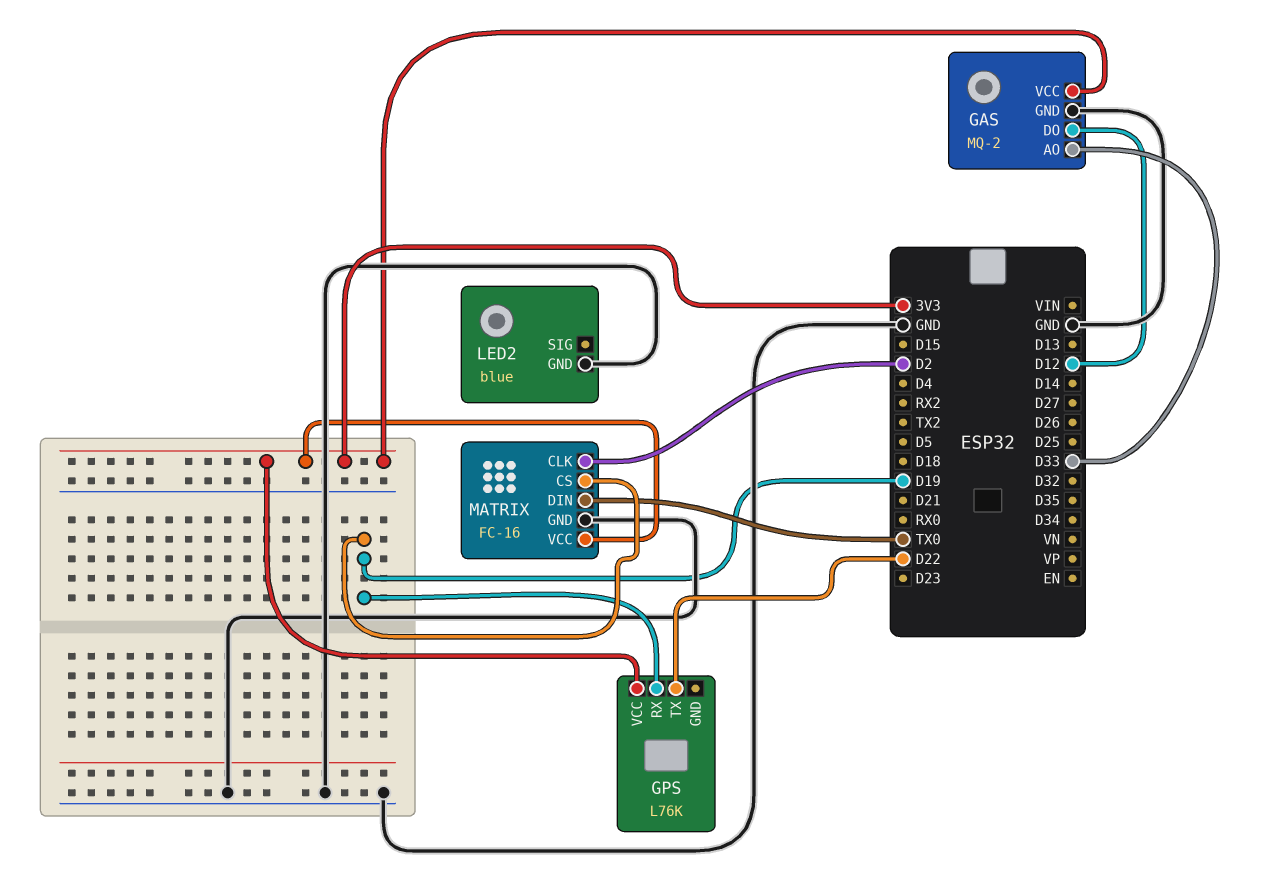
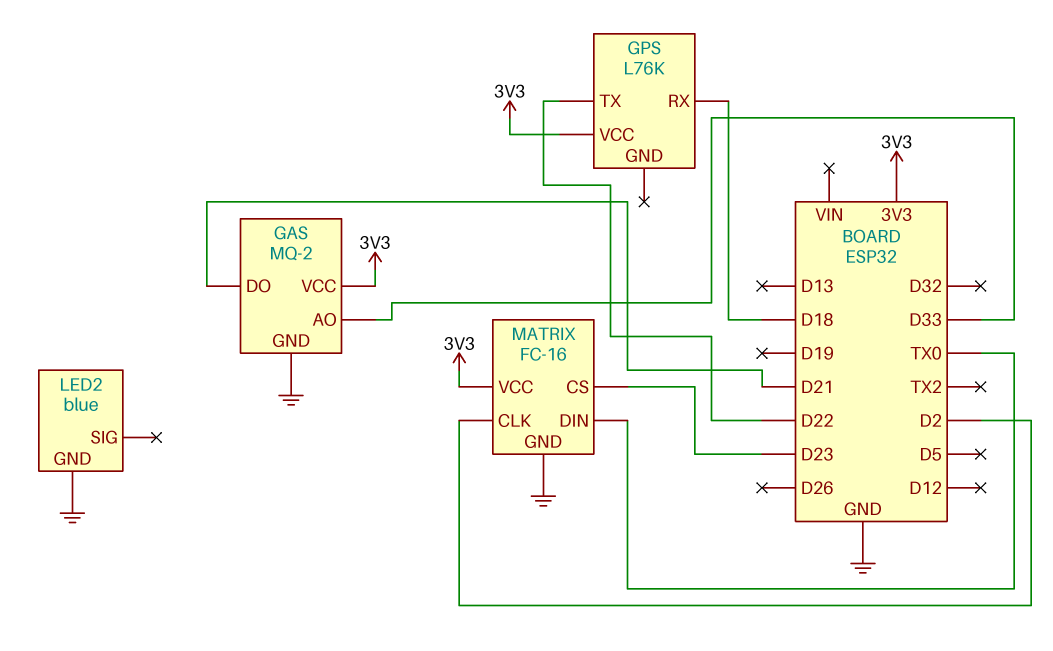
GAS pin DO: D12 -> D21
GPS pin RX: D19 -> D18
MATRIX pin CS: D19 -> D23

